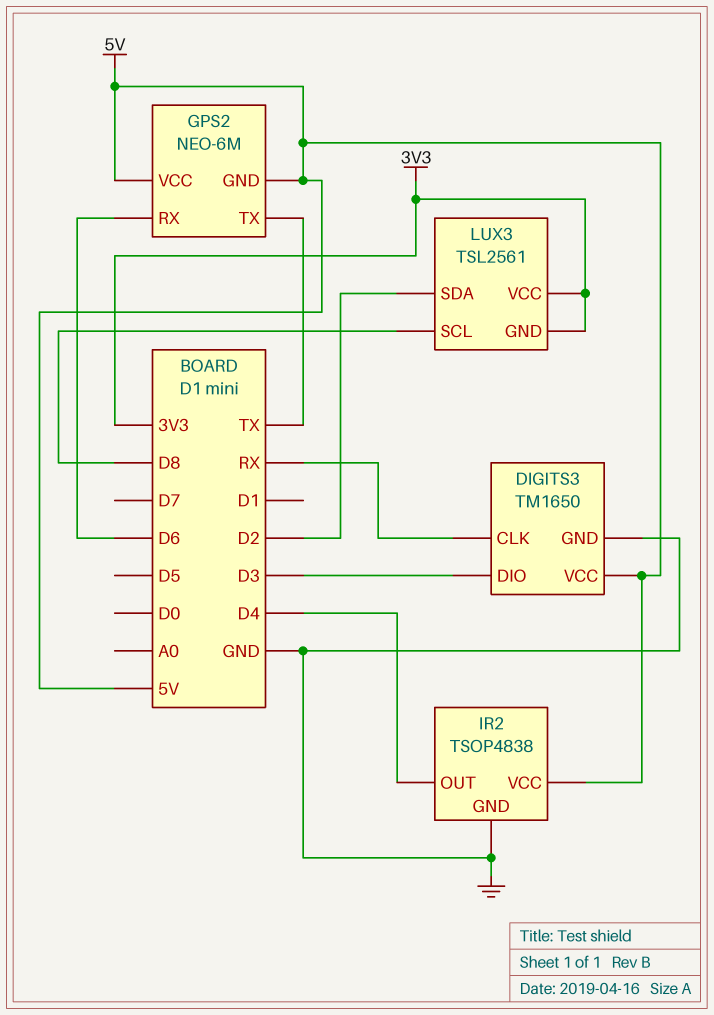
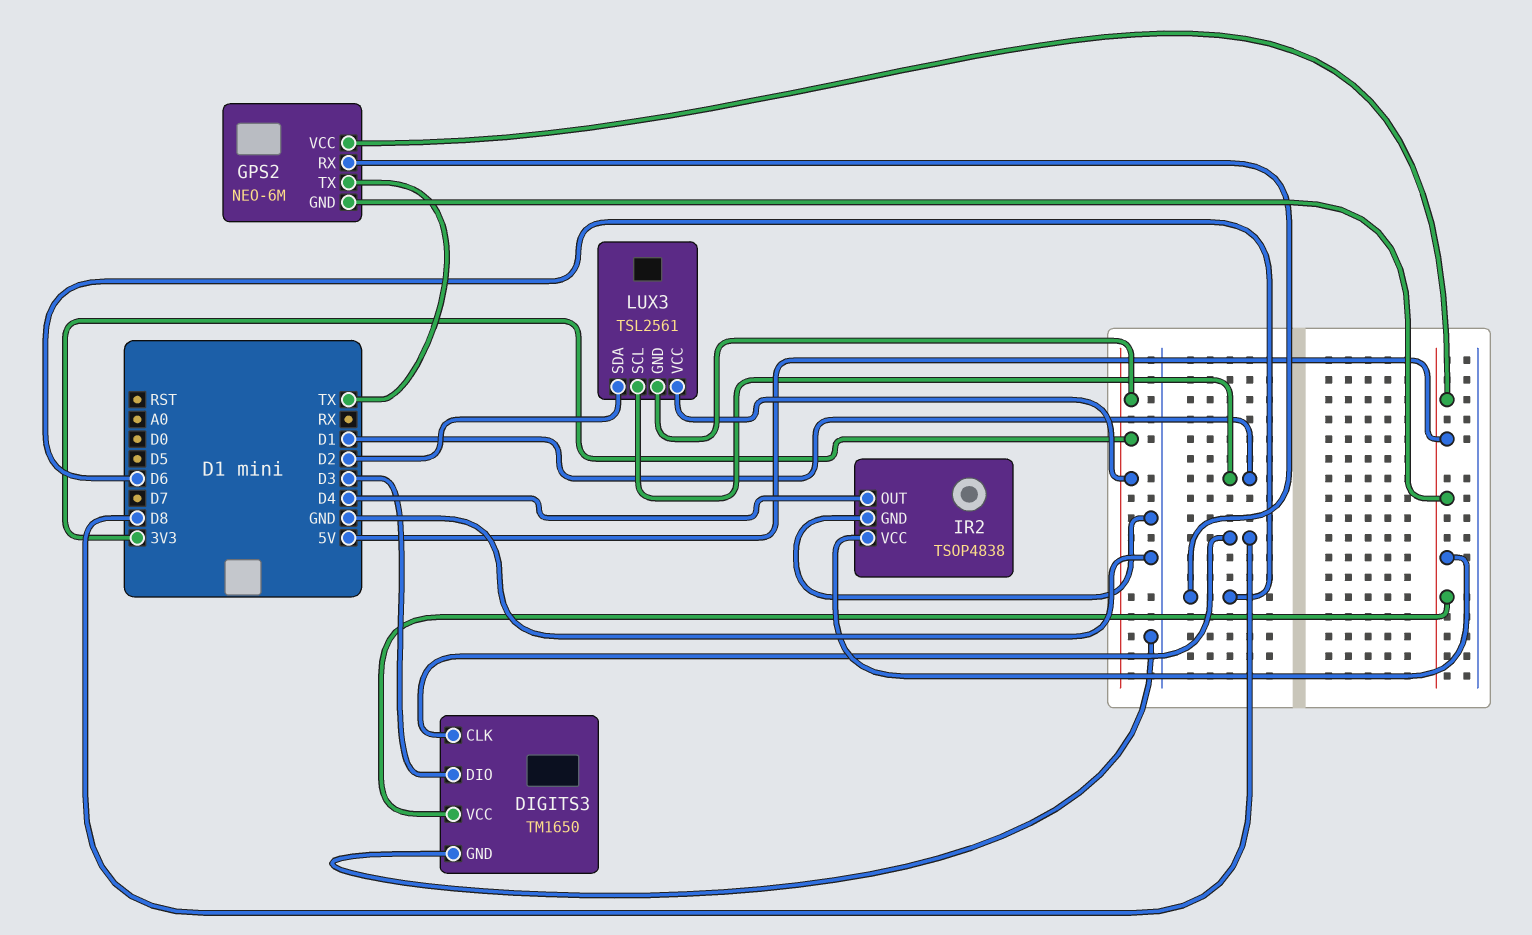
DIGITS3 pin CLK: RX -> D8
LUX3 pin SCL: D8 -> D1

